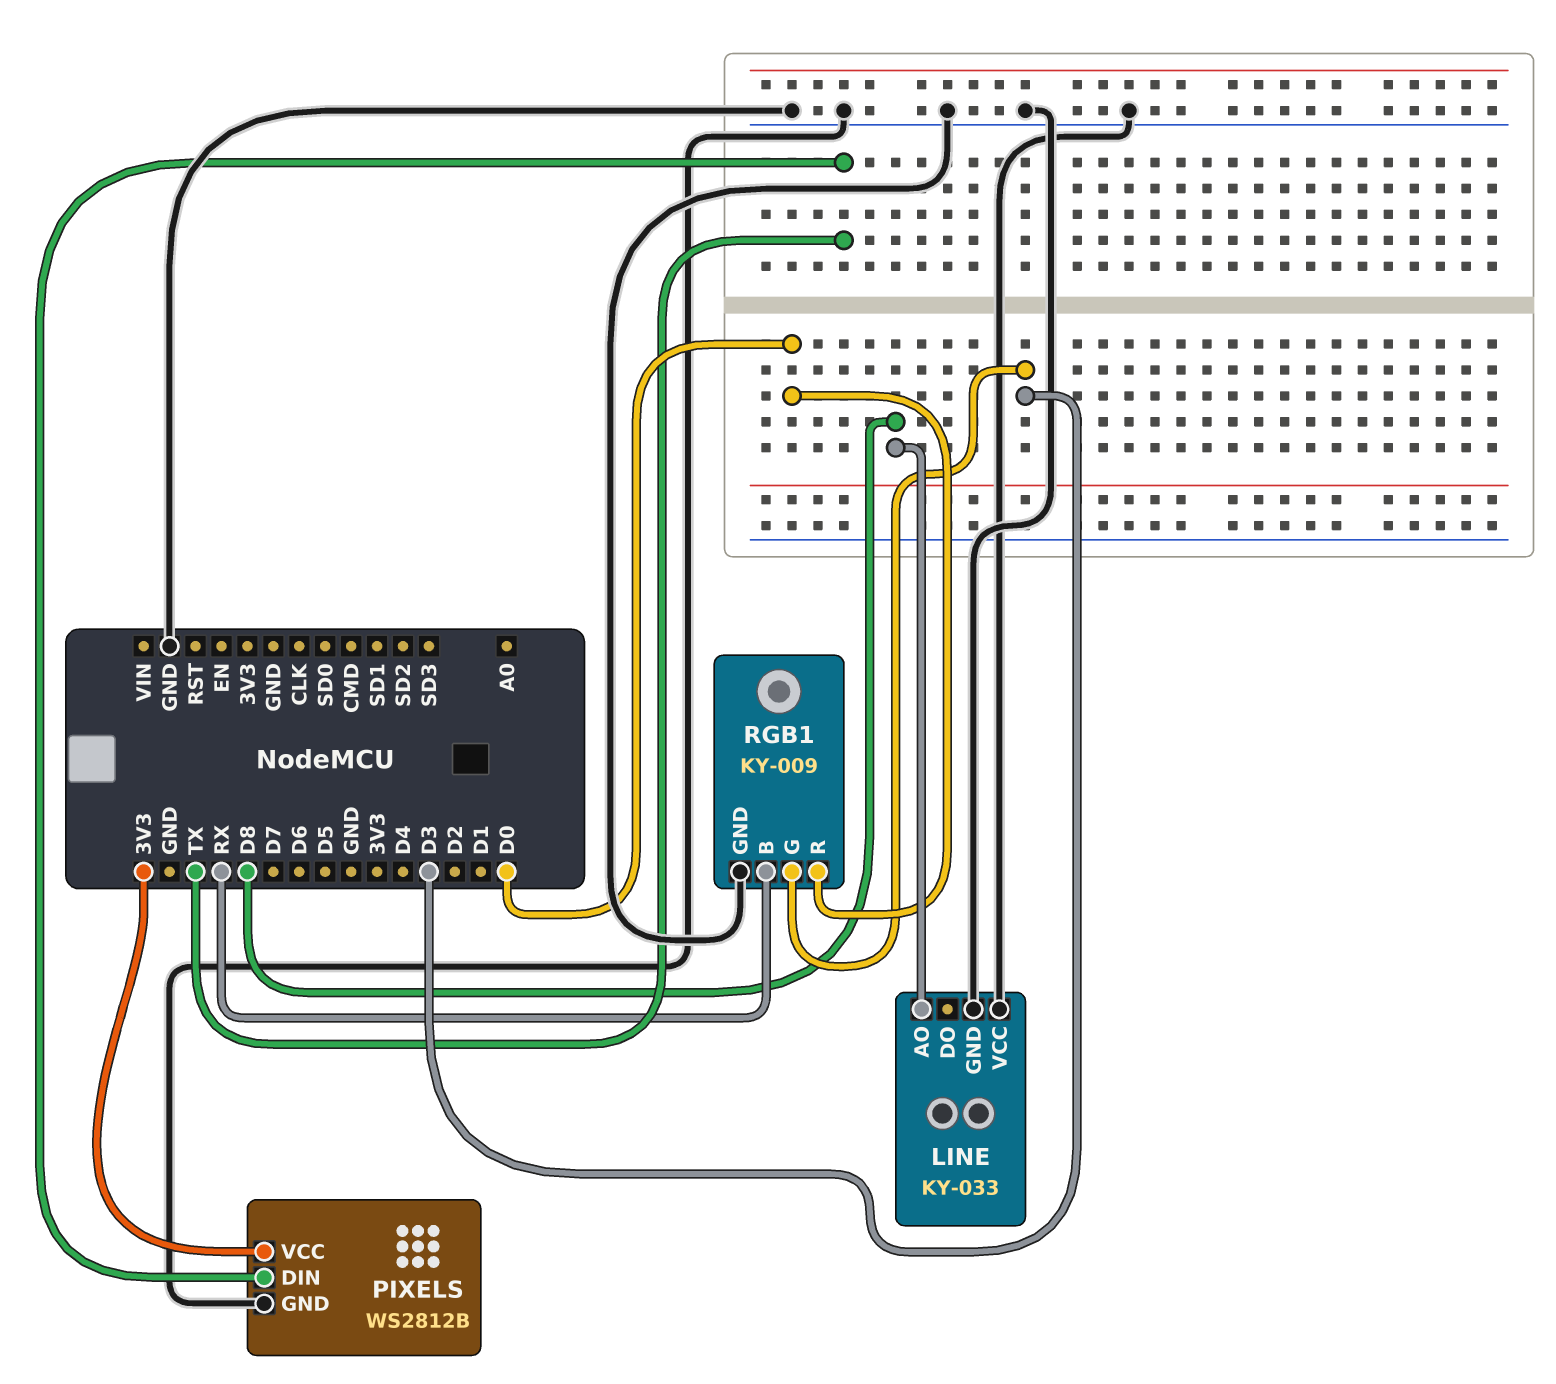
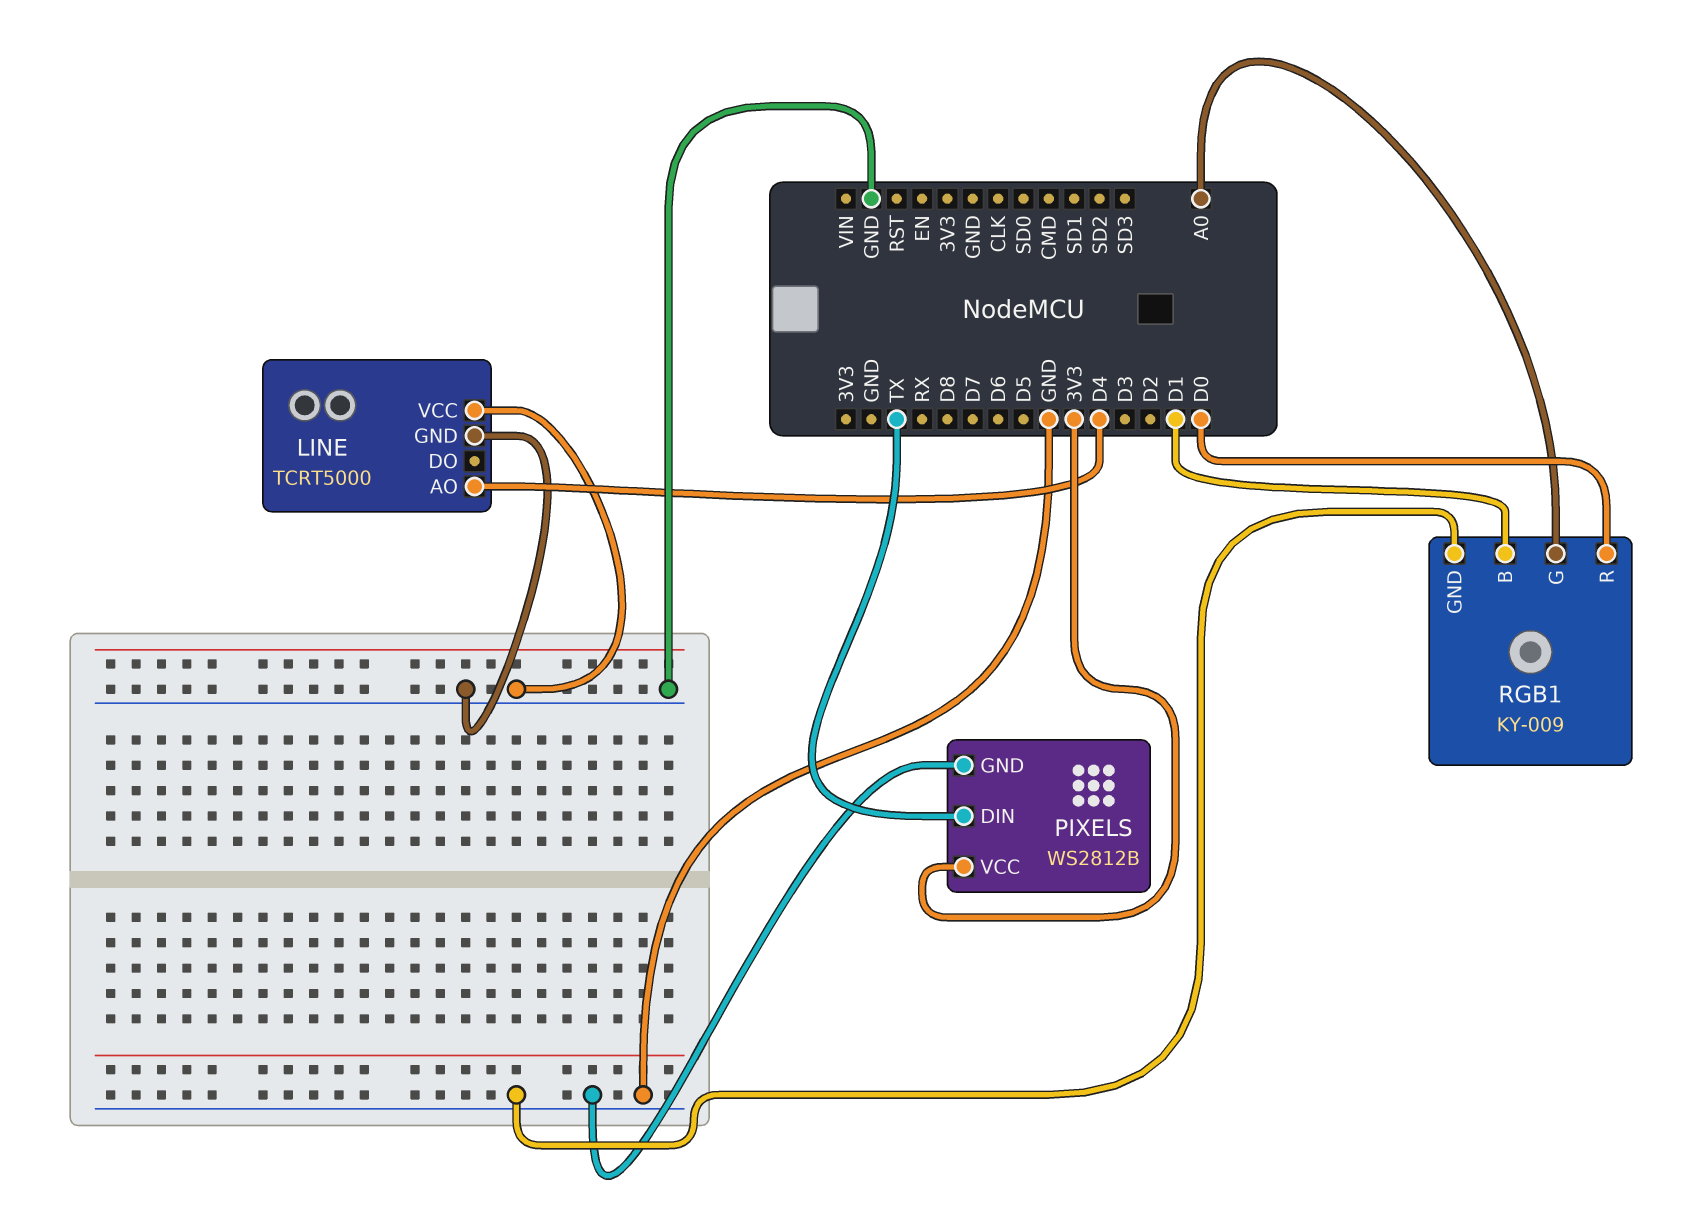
LINE: KY-033 -> TCRT5000
LINE pin AO: D8 -> D4
RGB1 pin B: RX -> D1
RGB1 pin G: D3 -> A0

